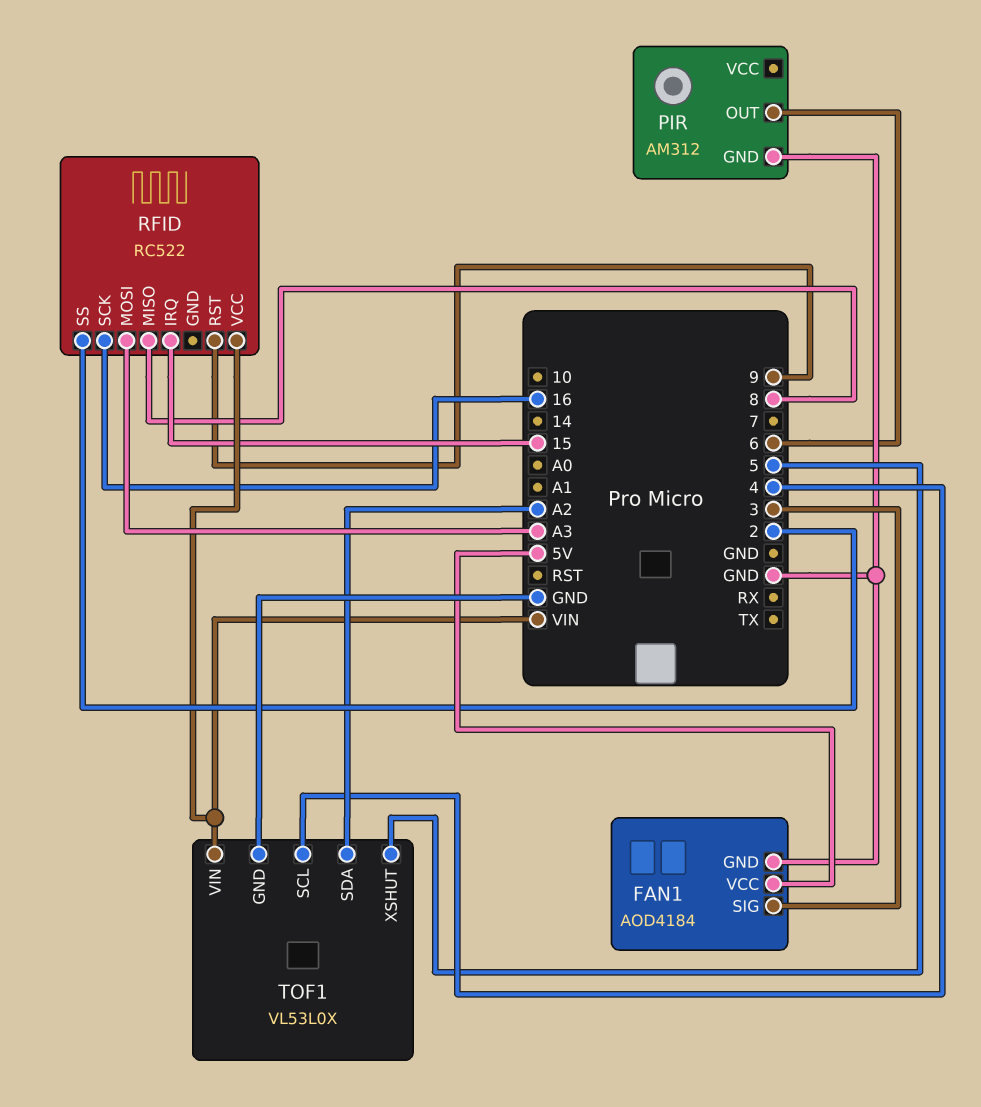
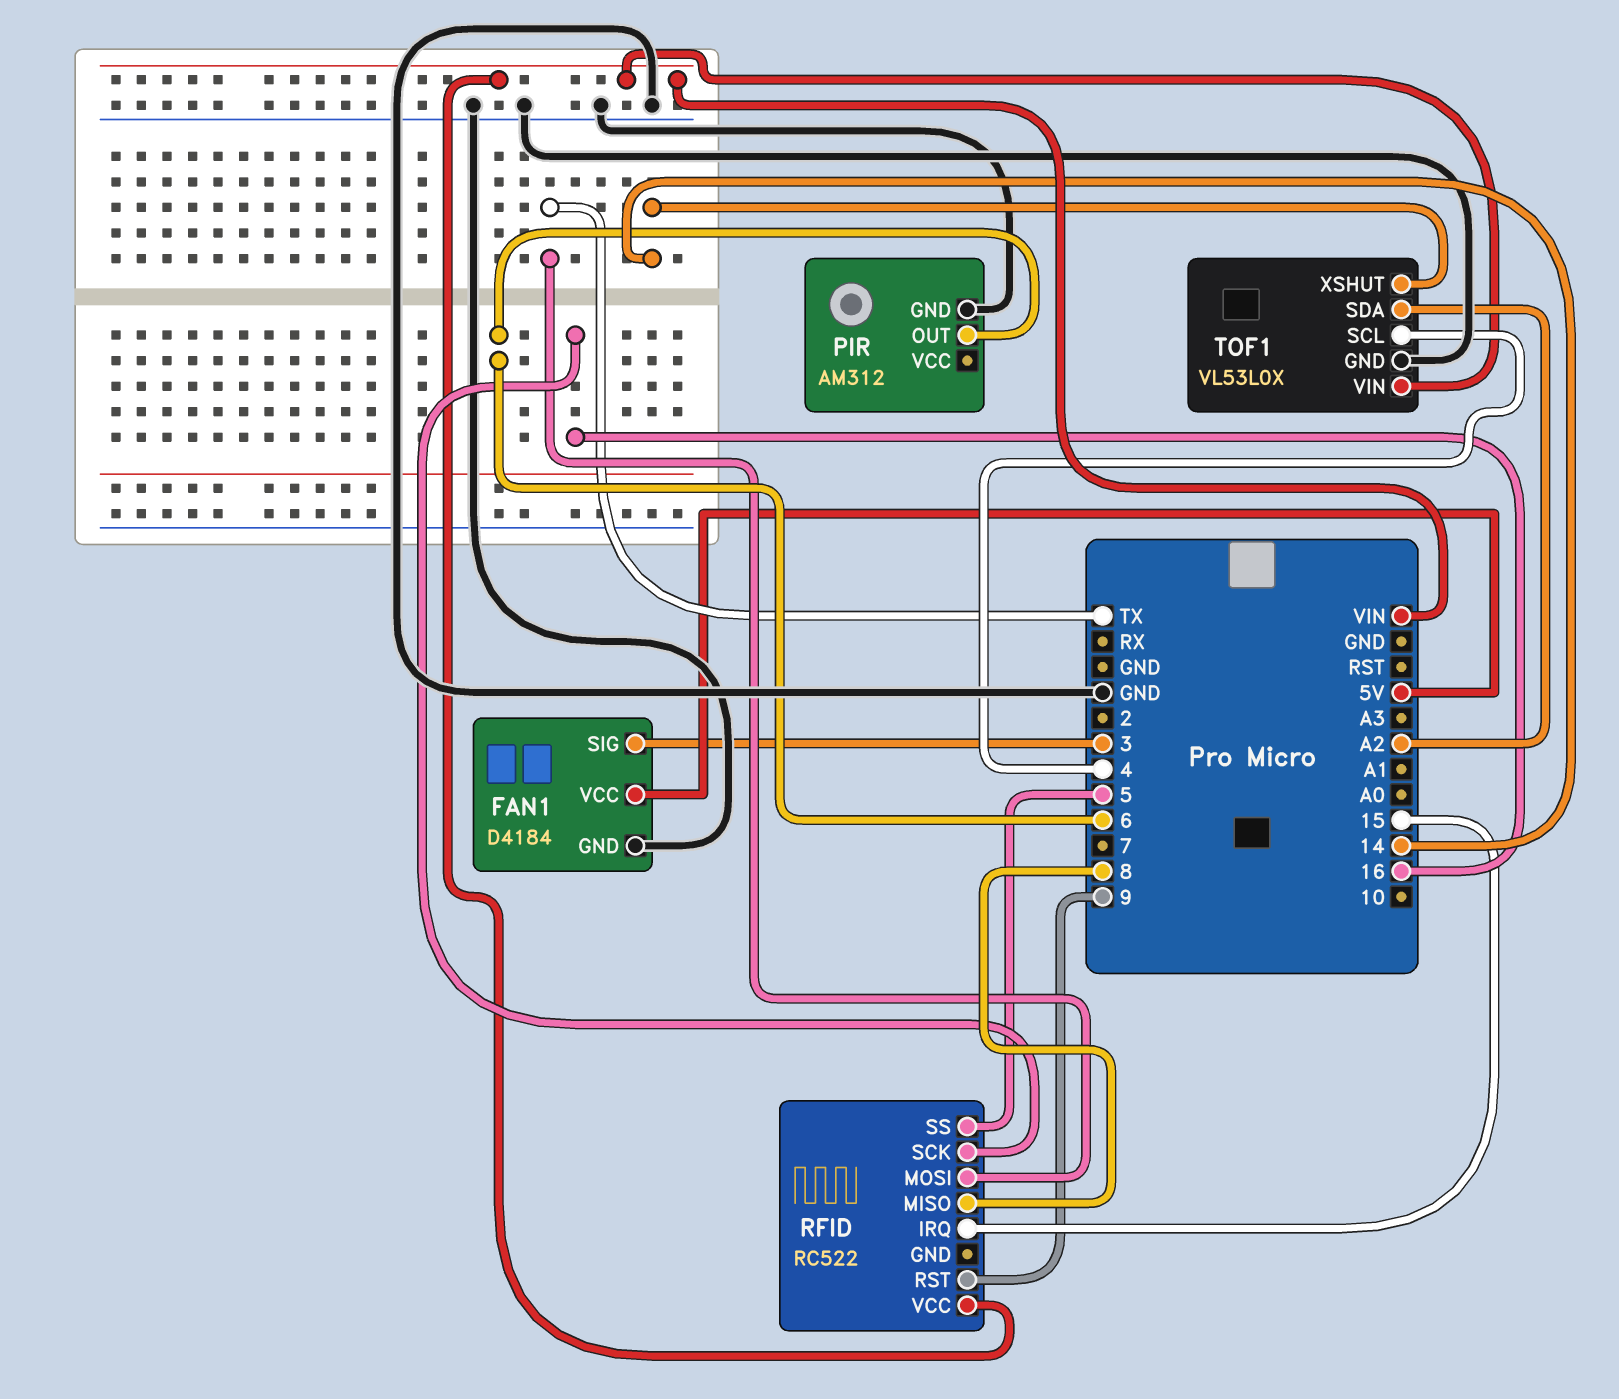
FAN1: AOD4184 -> D4184
RFID pin MOSI: A3 -> TX
RFID pin SS: 2 -> 5
TOF1 pin XSHUT: 5 -> 14

